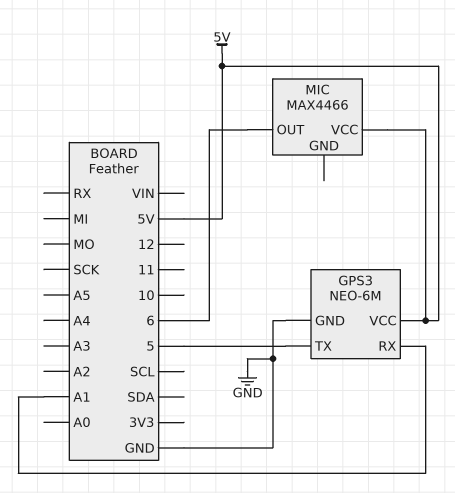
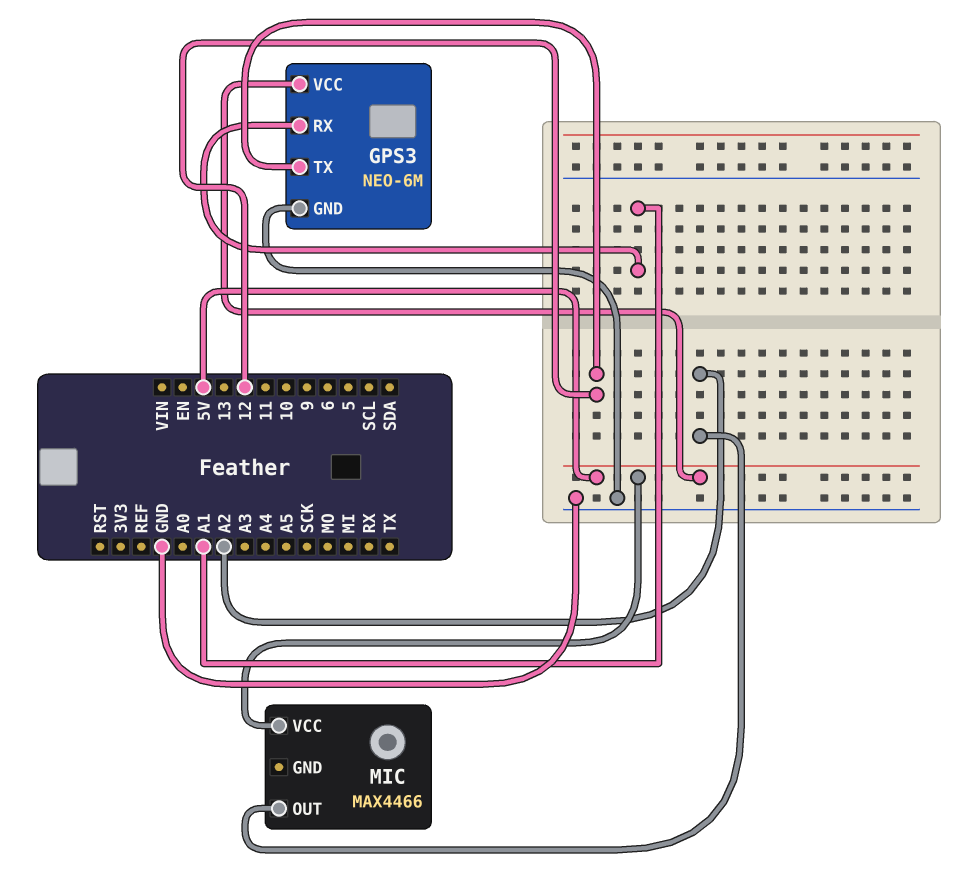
GPS3 pin TX: 5 -> 12
MIC pin OUT: 6 -> A2

